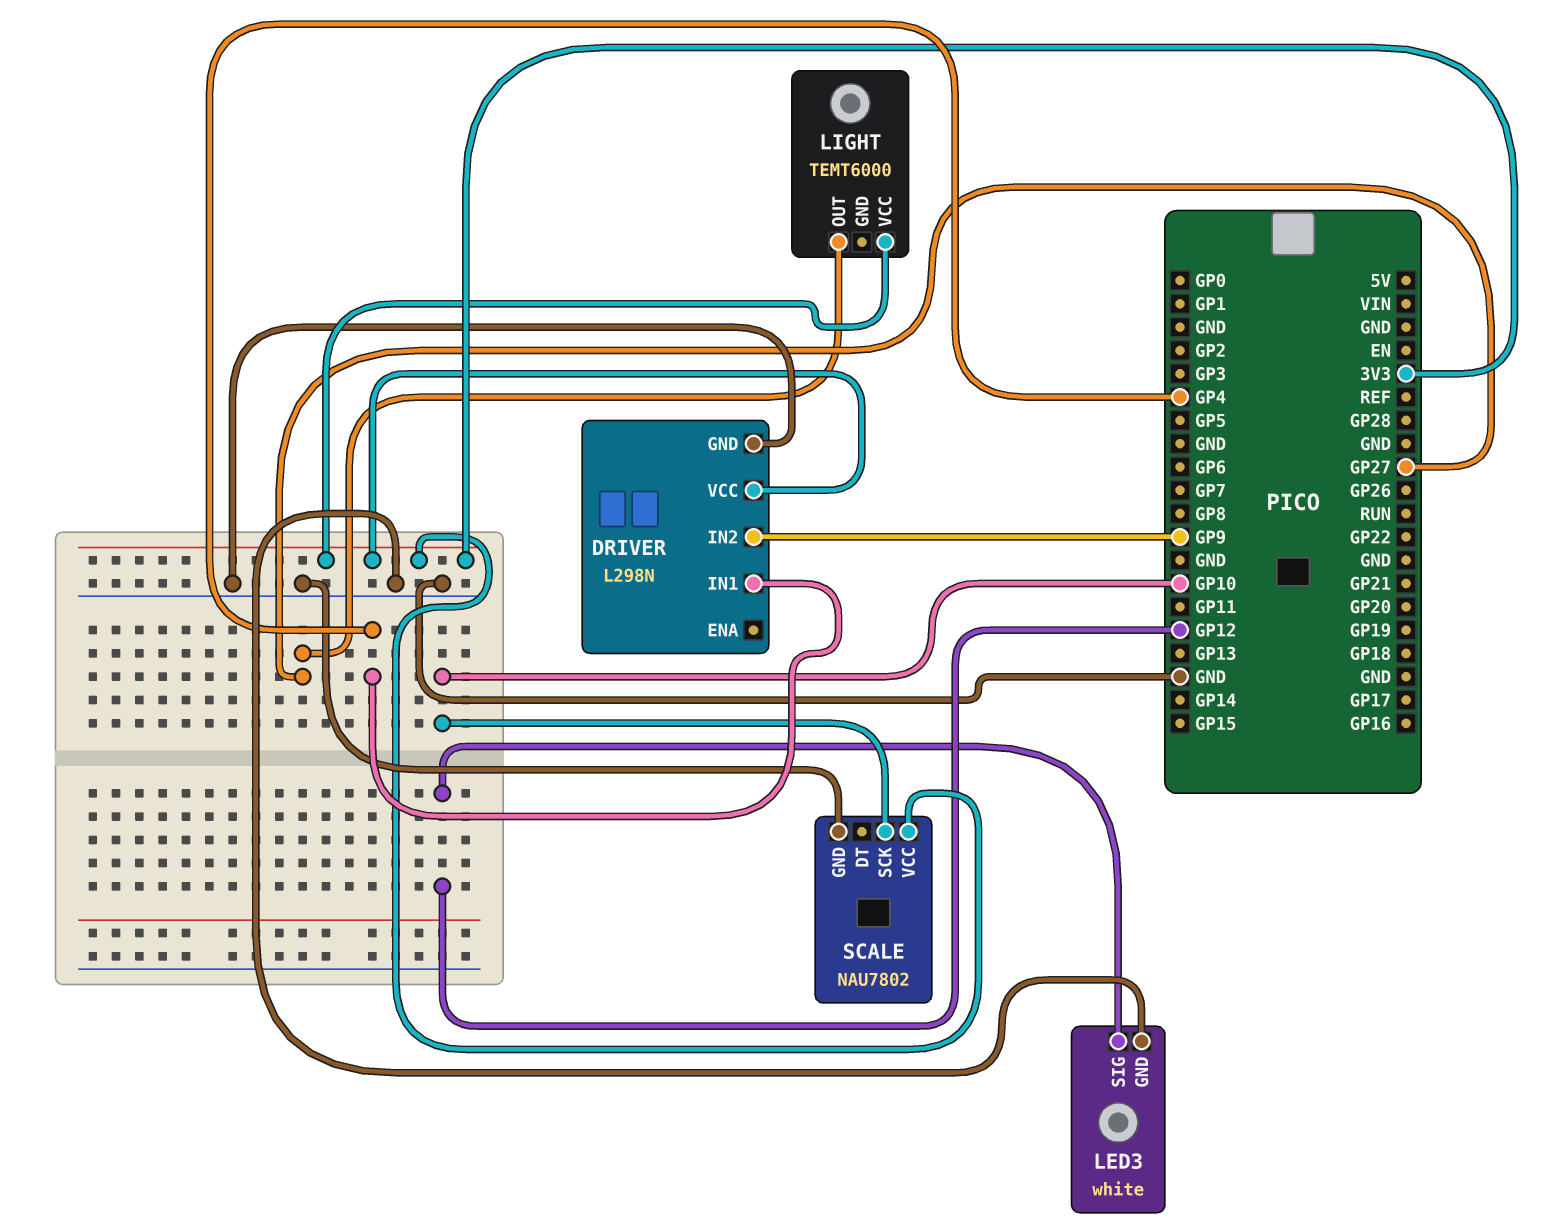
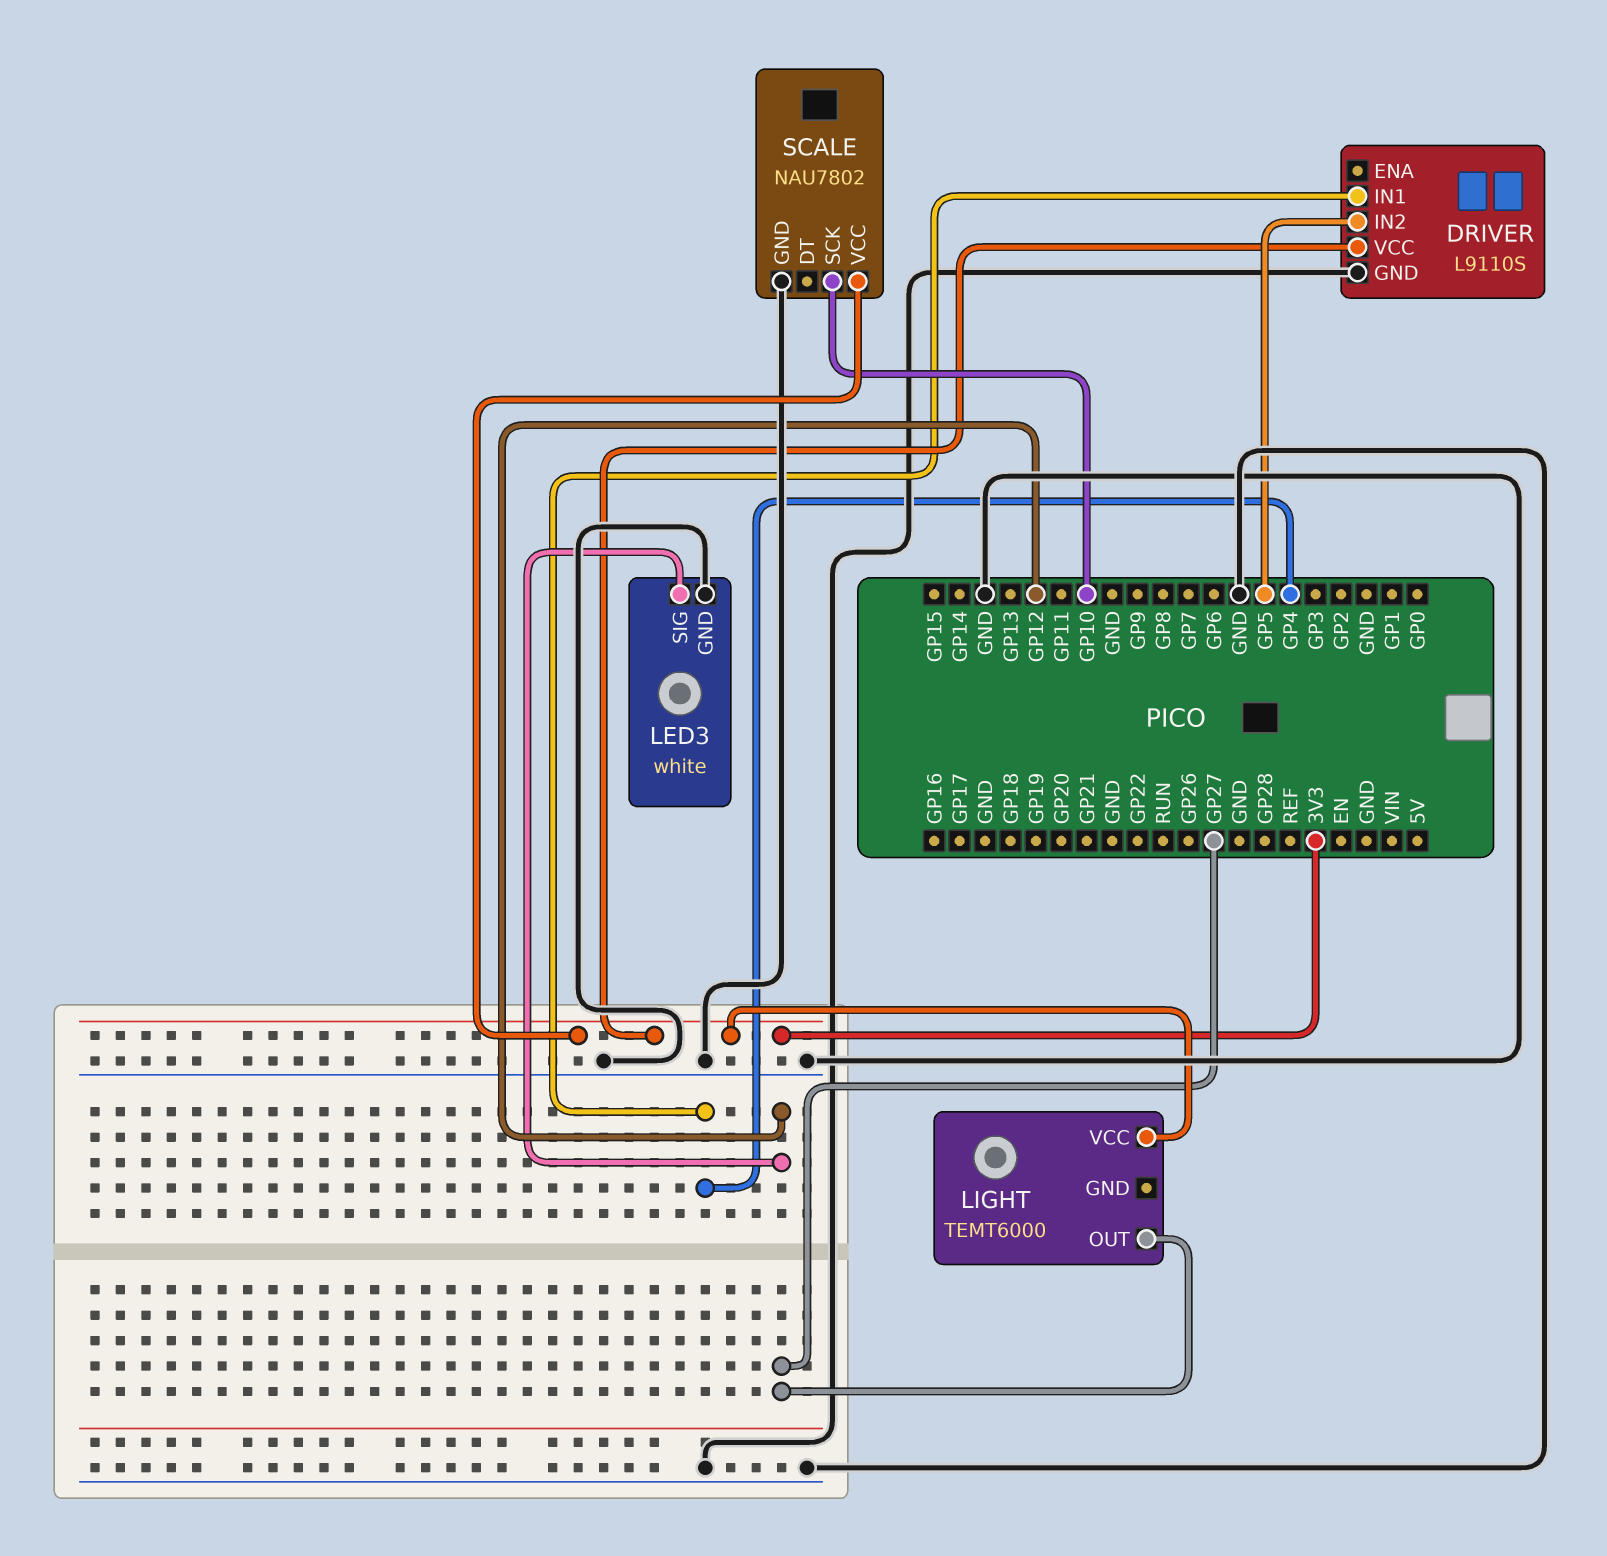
DRIVER: L298N -> L9110S
DRIVER pin IN2: GP9 -> GP5

